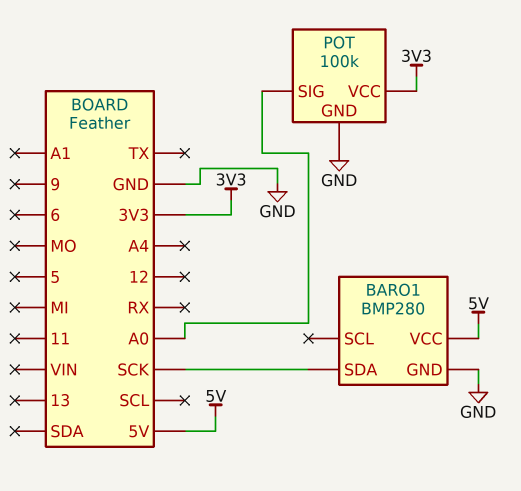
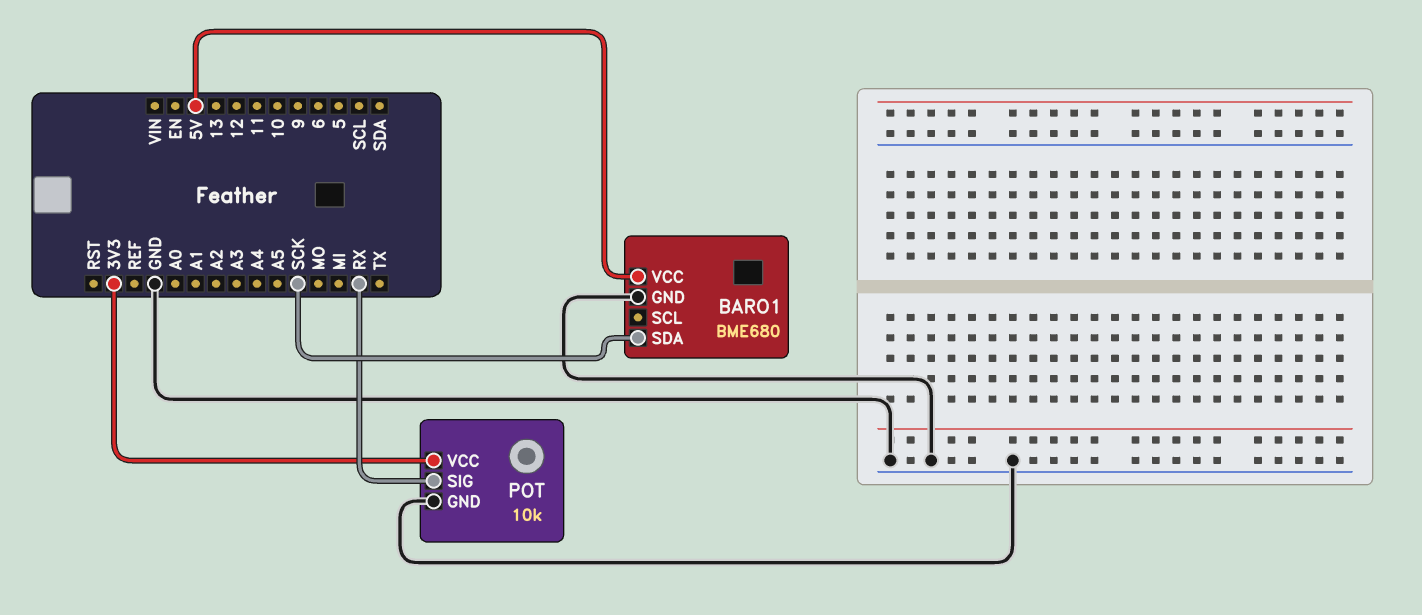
BARO1: BMP280 -> BME680
POT: 100k -> 10k
POT pin SIG: A0 -> RX

